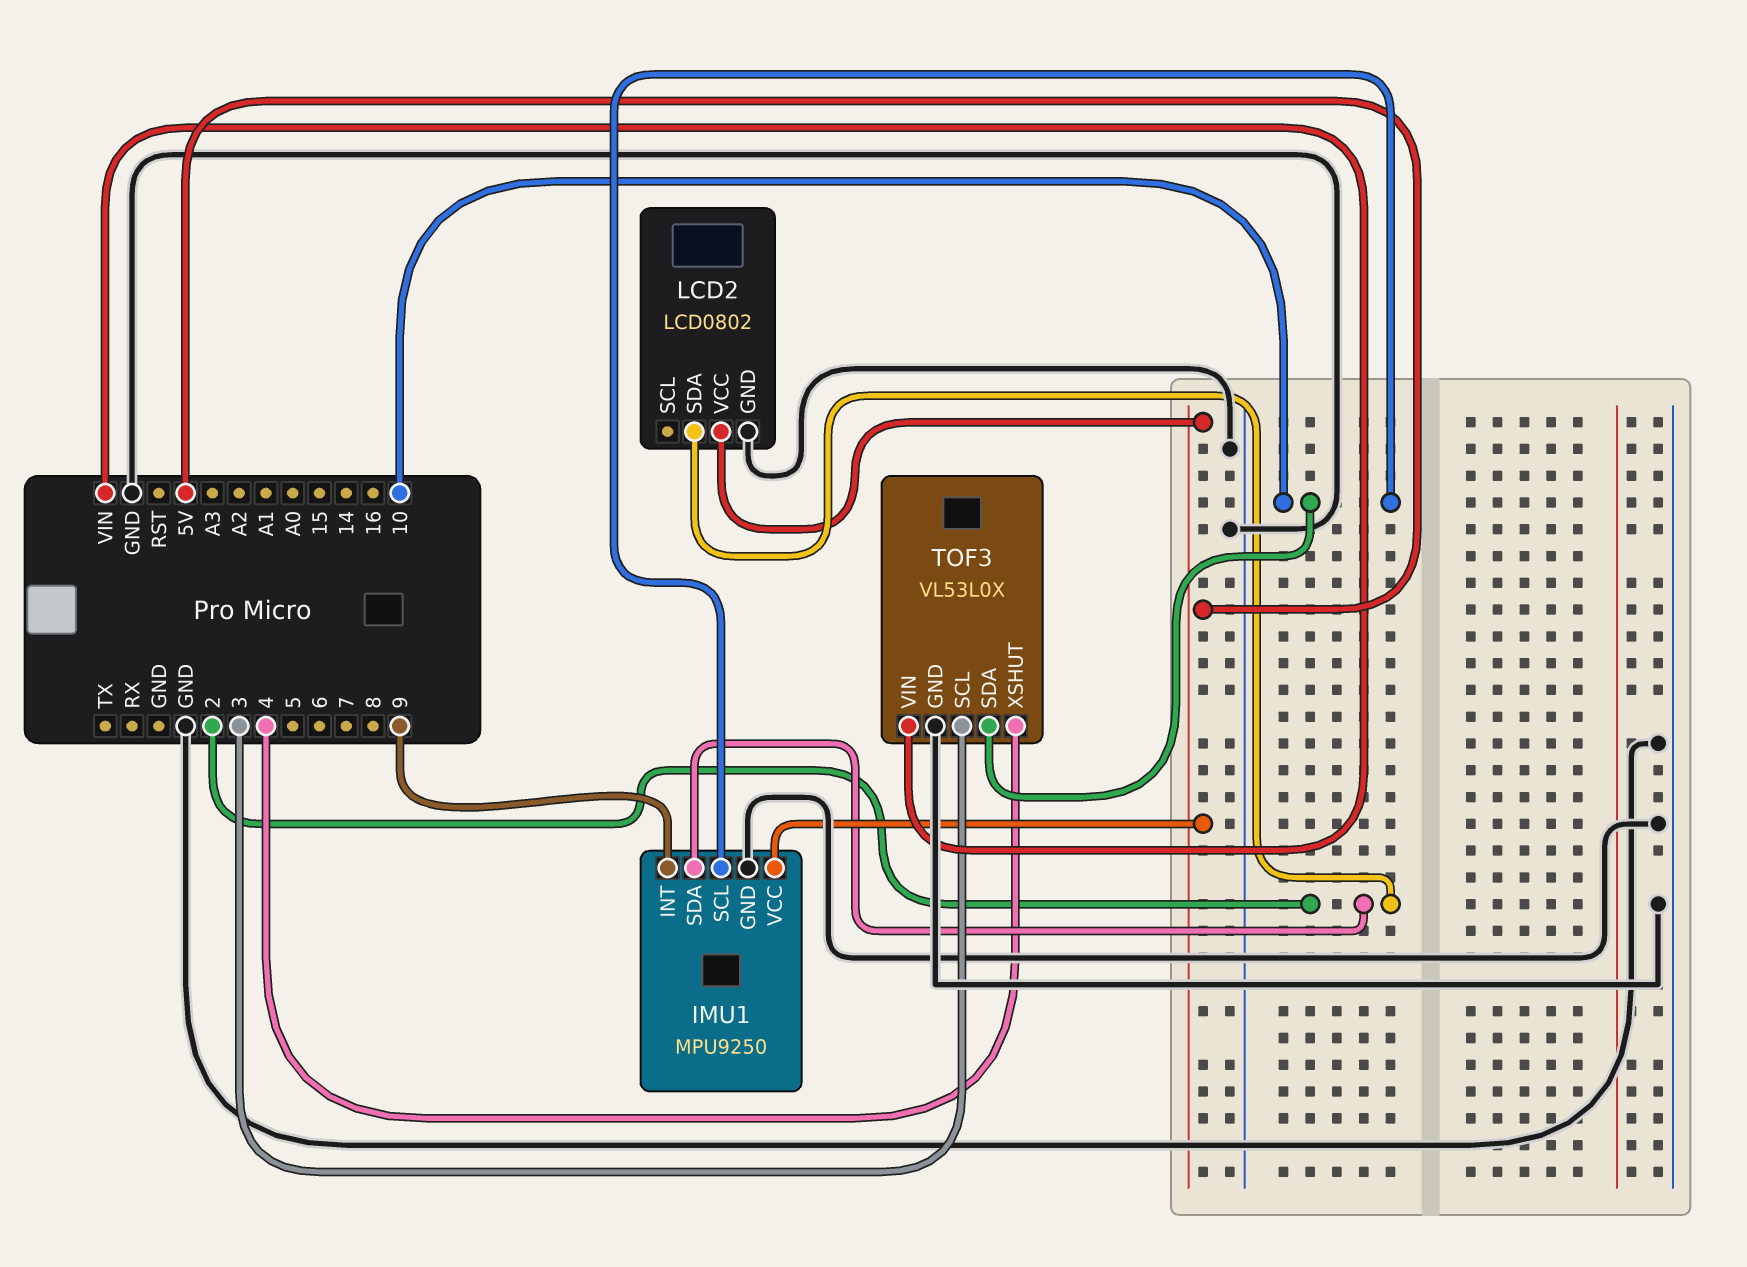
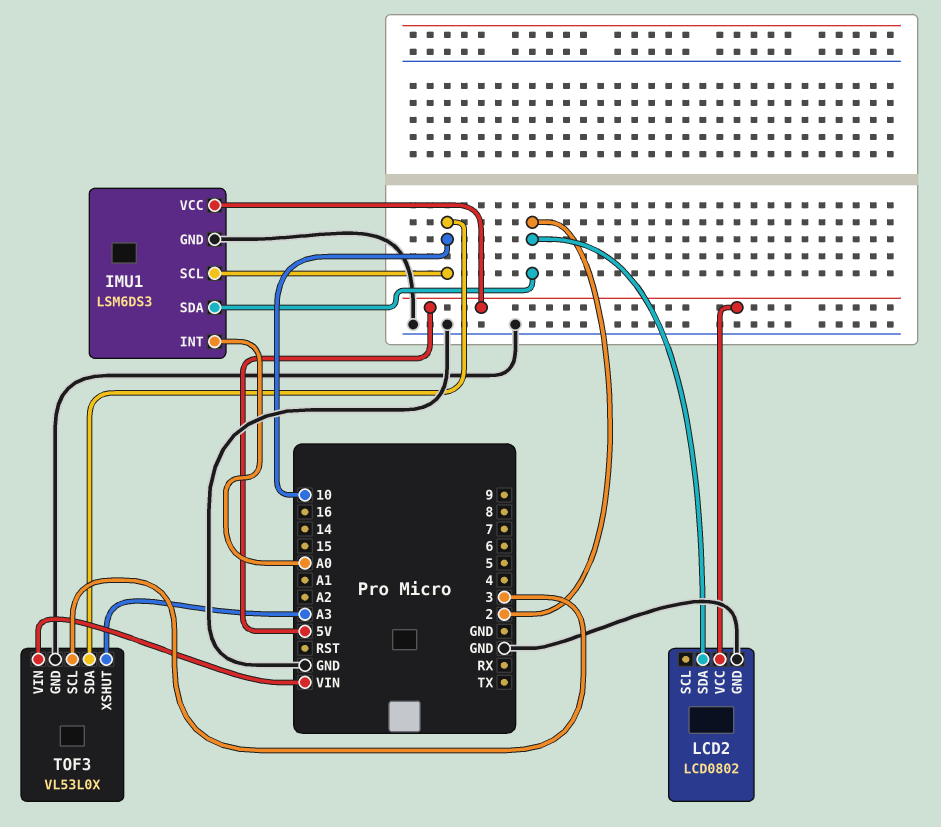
IMU1: MPU9250 -> LSM6DS3
IMU1 pin INT: 9 -> A0
TOF3 pin XSHUT: 4 -> A3

